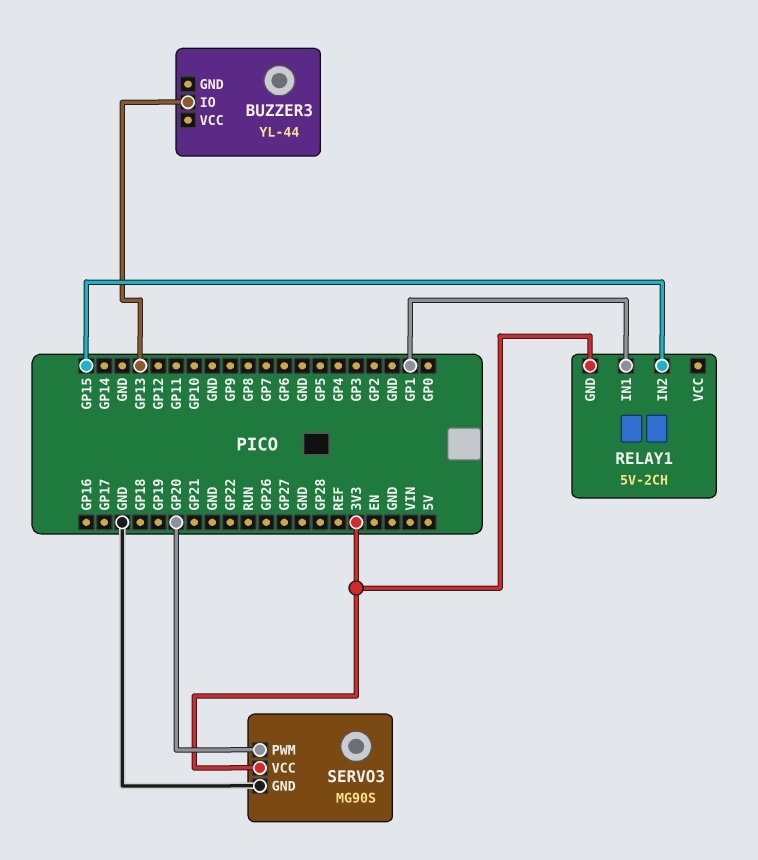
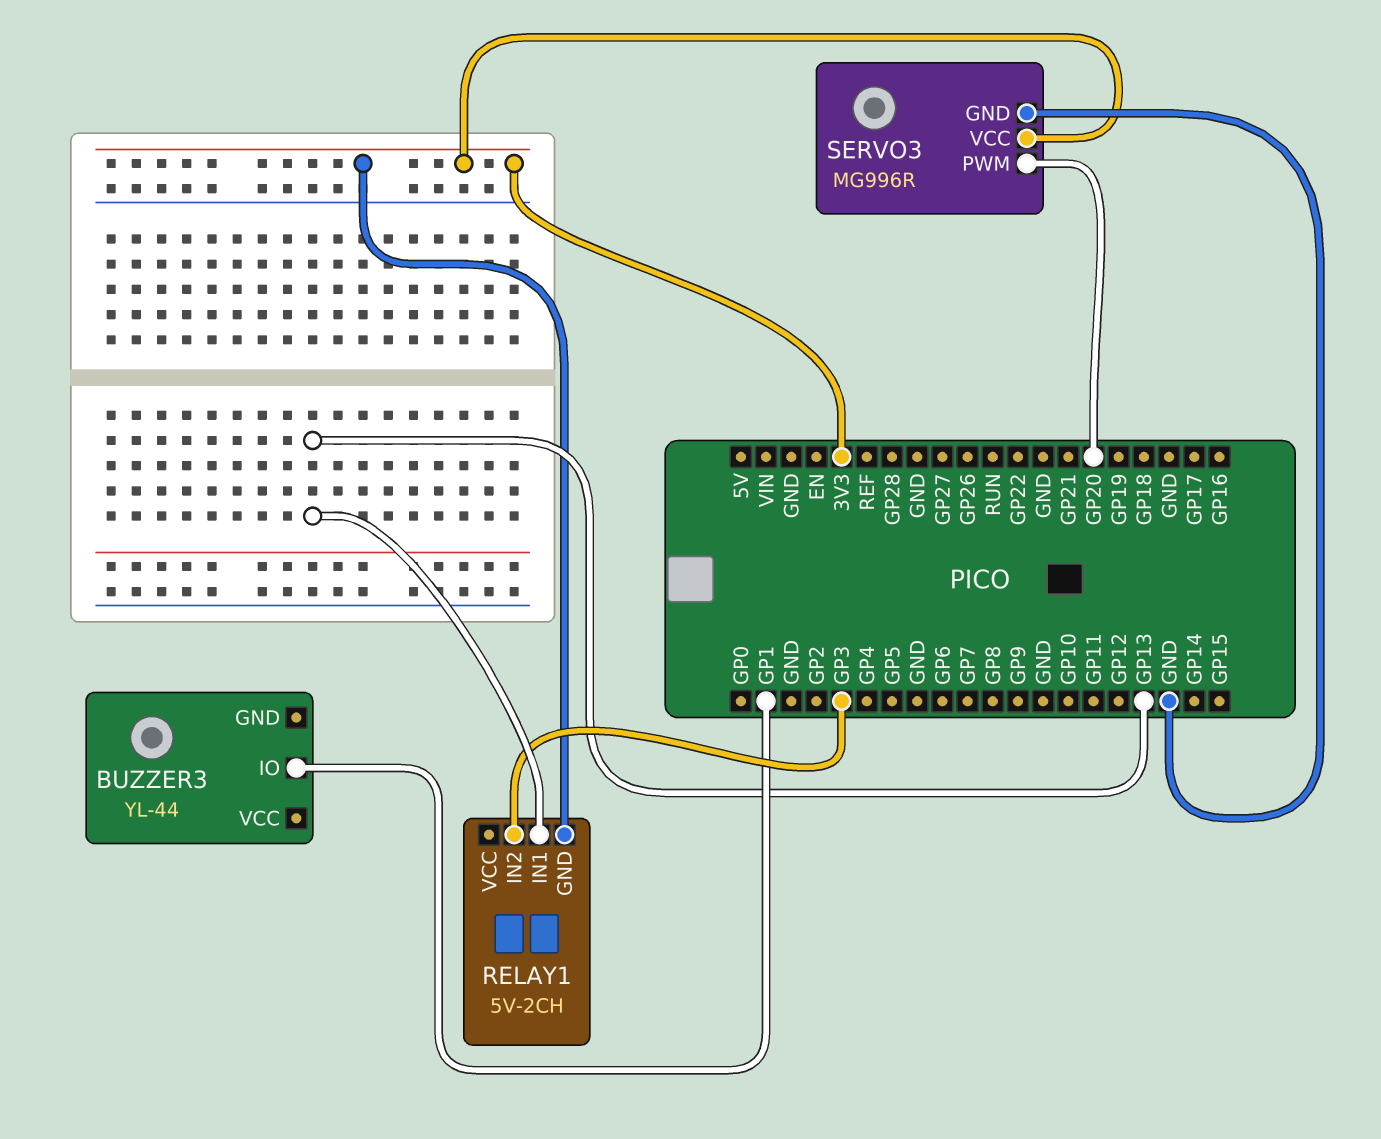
BUZZER3 pin IO: GP13 -> GP1
RELAY1 pin IN1: GP1 -> GP13
RELAY1 pin IN2: GP15 -> GP3
SERVO3: MG90S -> MG996R

